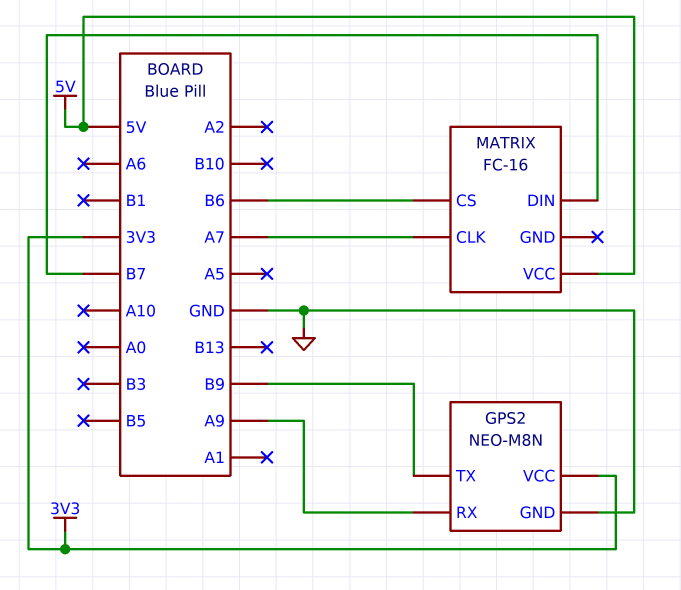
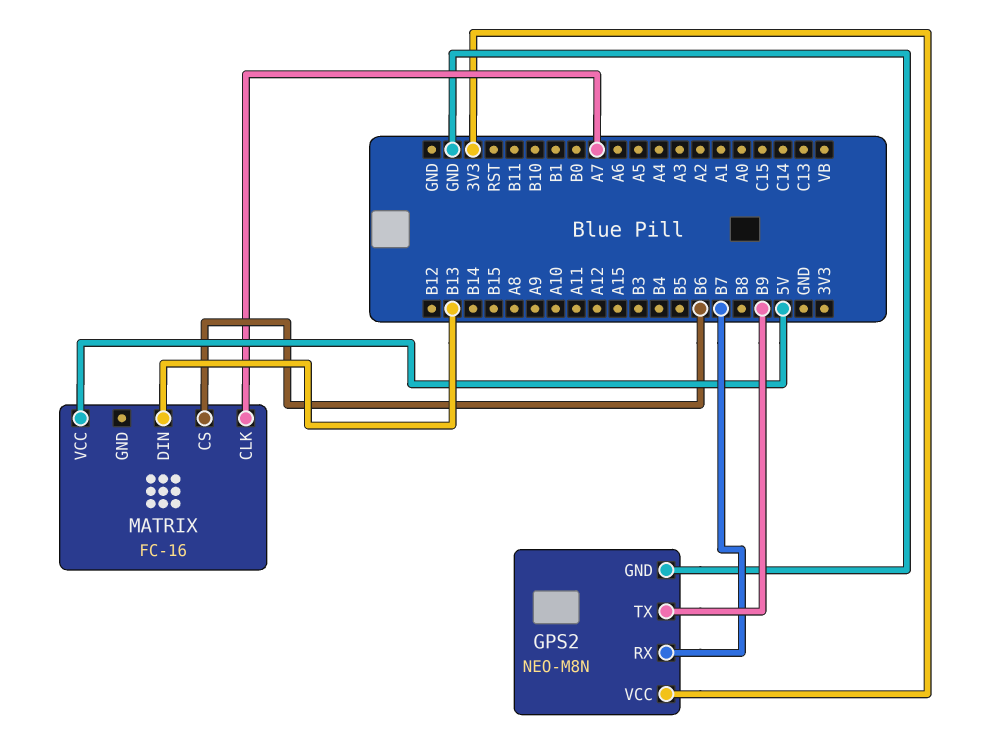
GPS2 pin RX: A9 -> B7
MATRIX pin DIN: B7 -> B13

